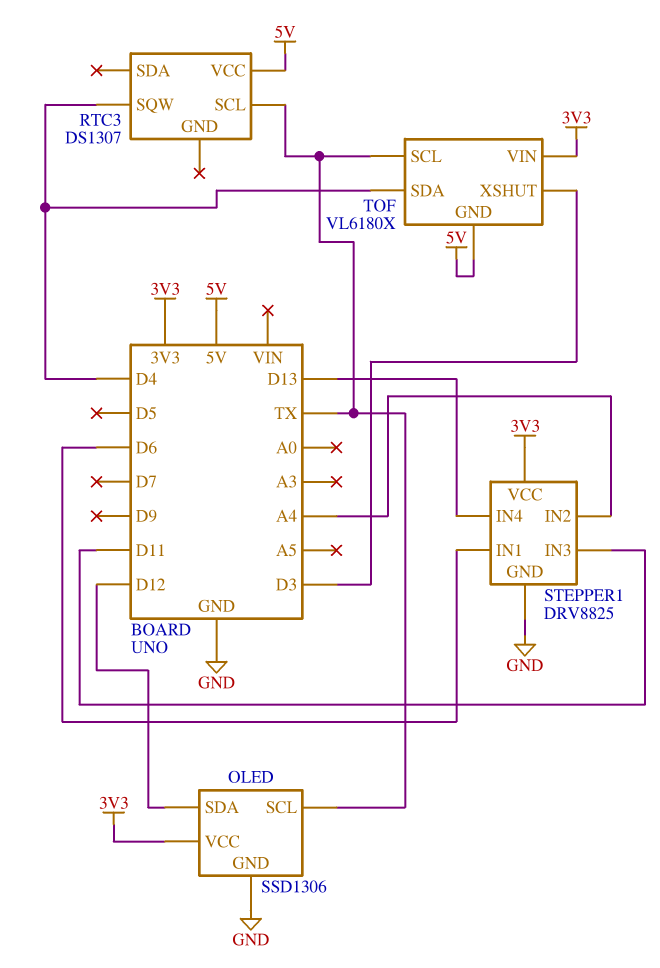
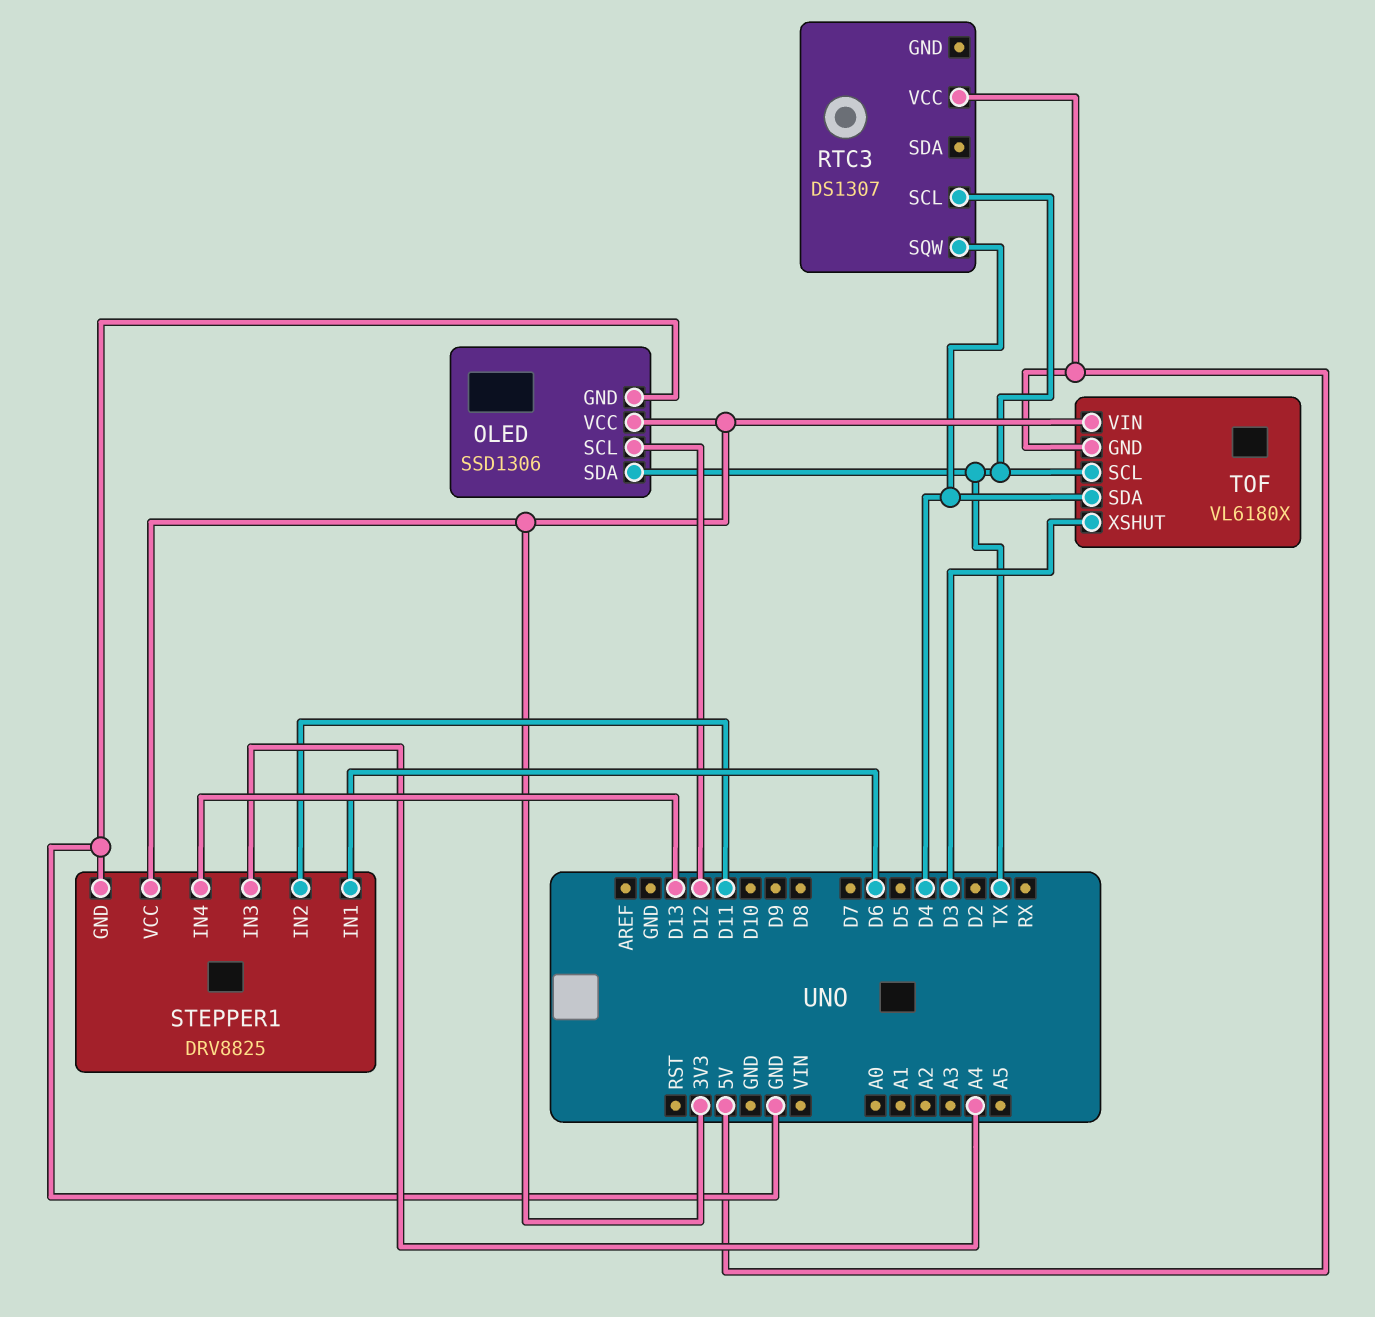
OLED pin SCL: TX -> D12
OLED pin SDA: D12 -> TX
STEPPER1 pin IN2: A4 -> D11
STEPPER1 pin IN3: D11 -> A4

